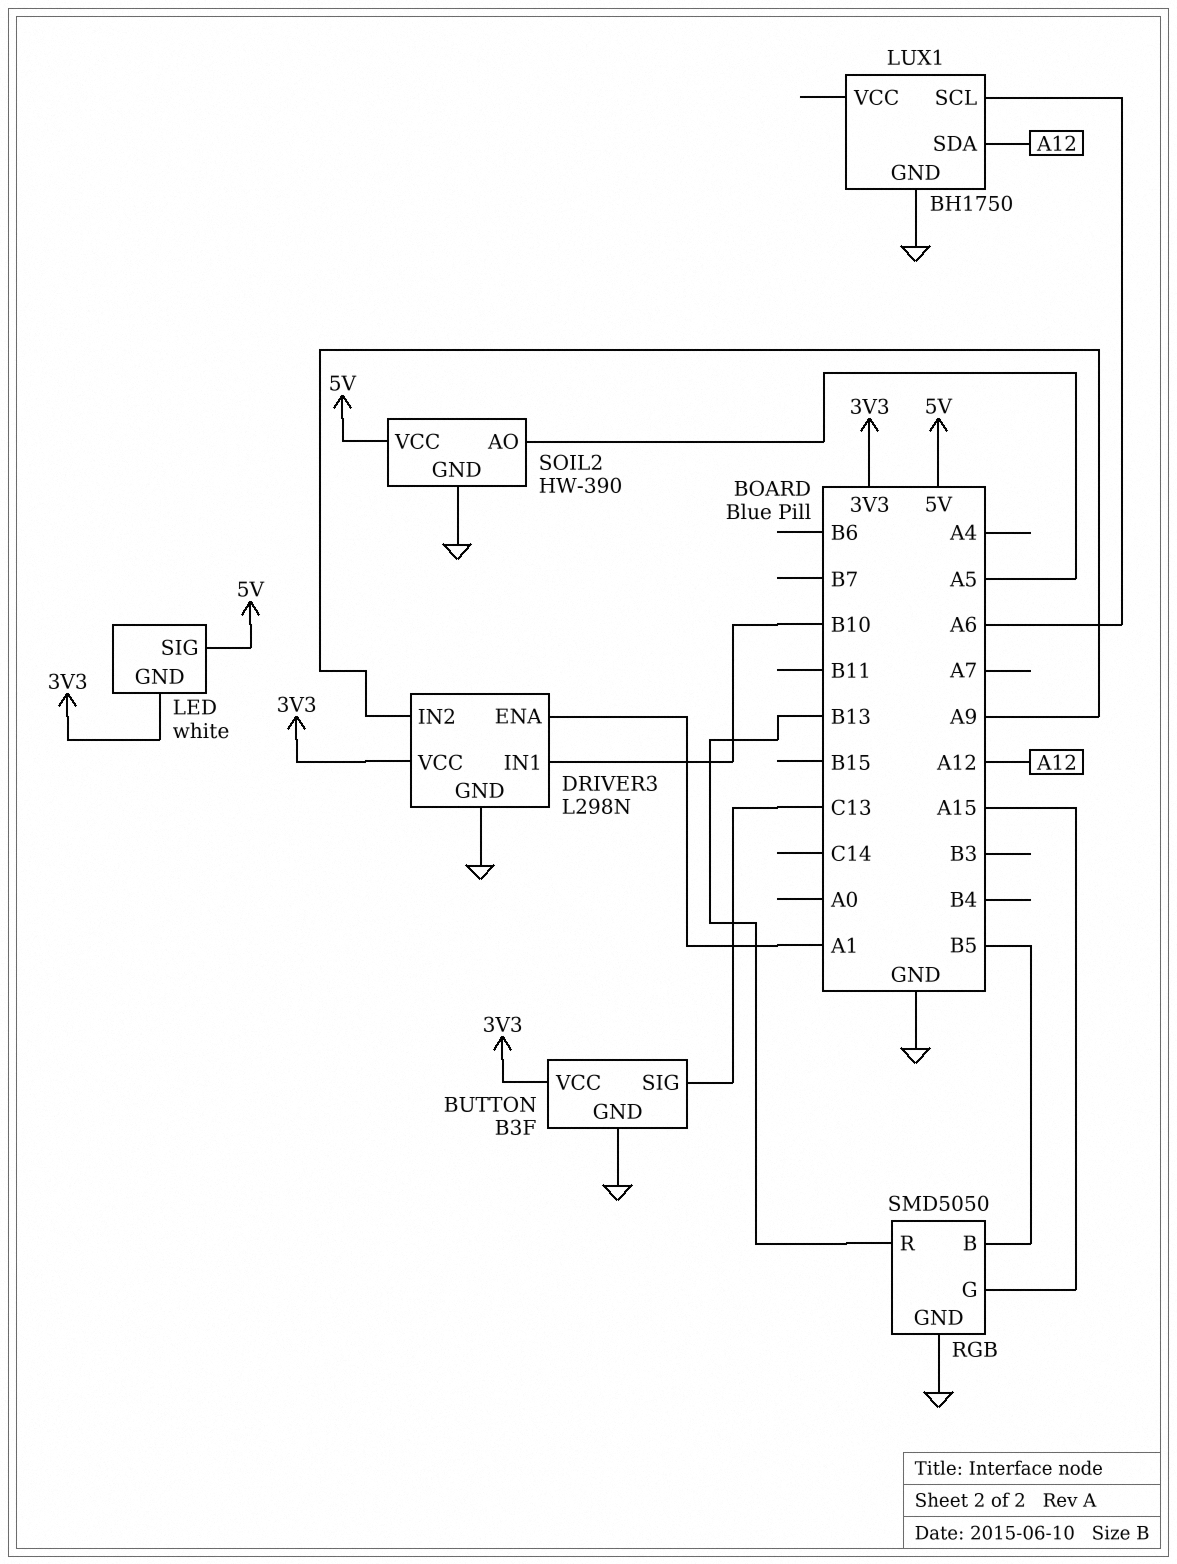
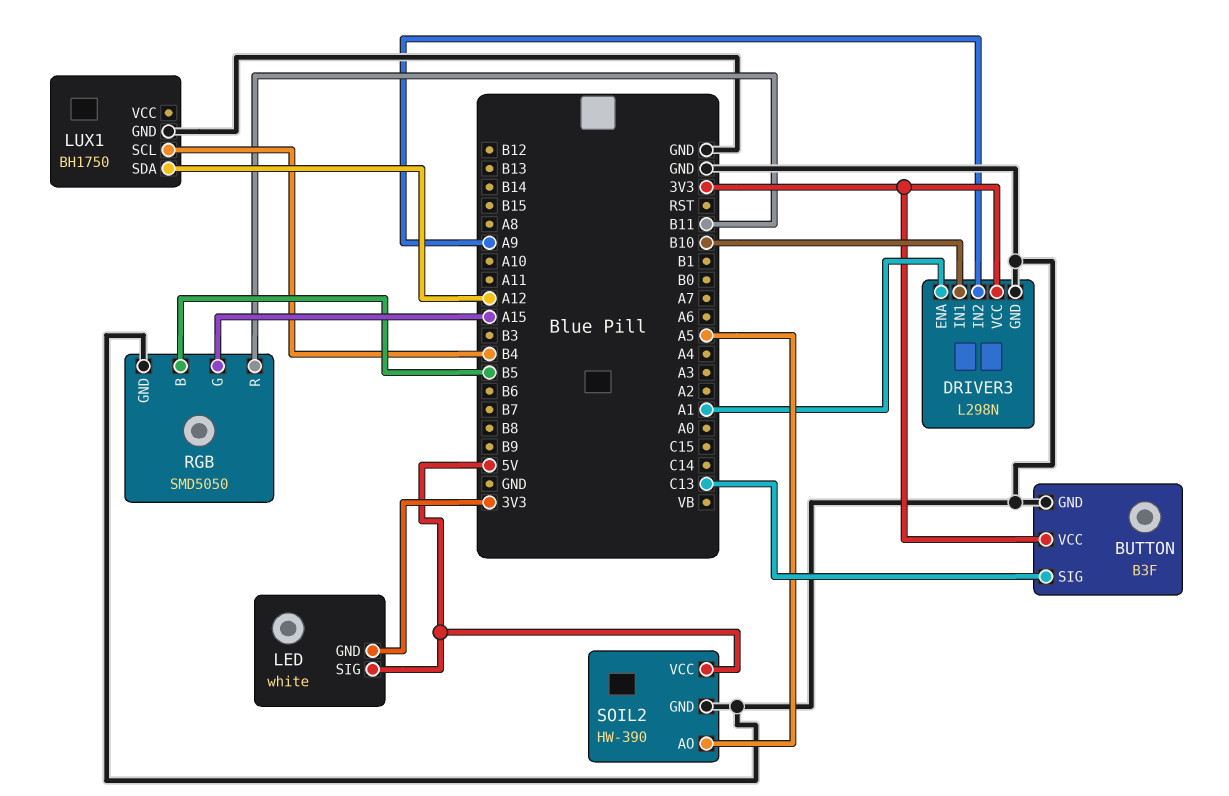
LUX1 pin SCL: A6 -> B4
RGB pin R: B13 -> B11

